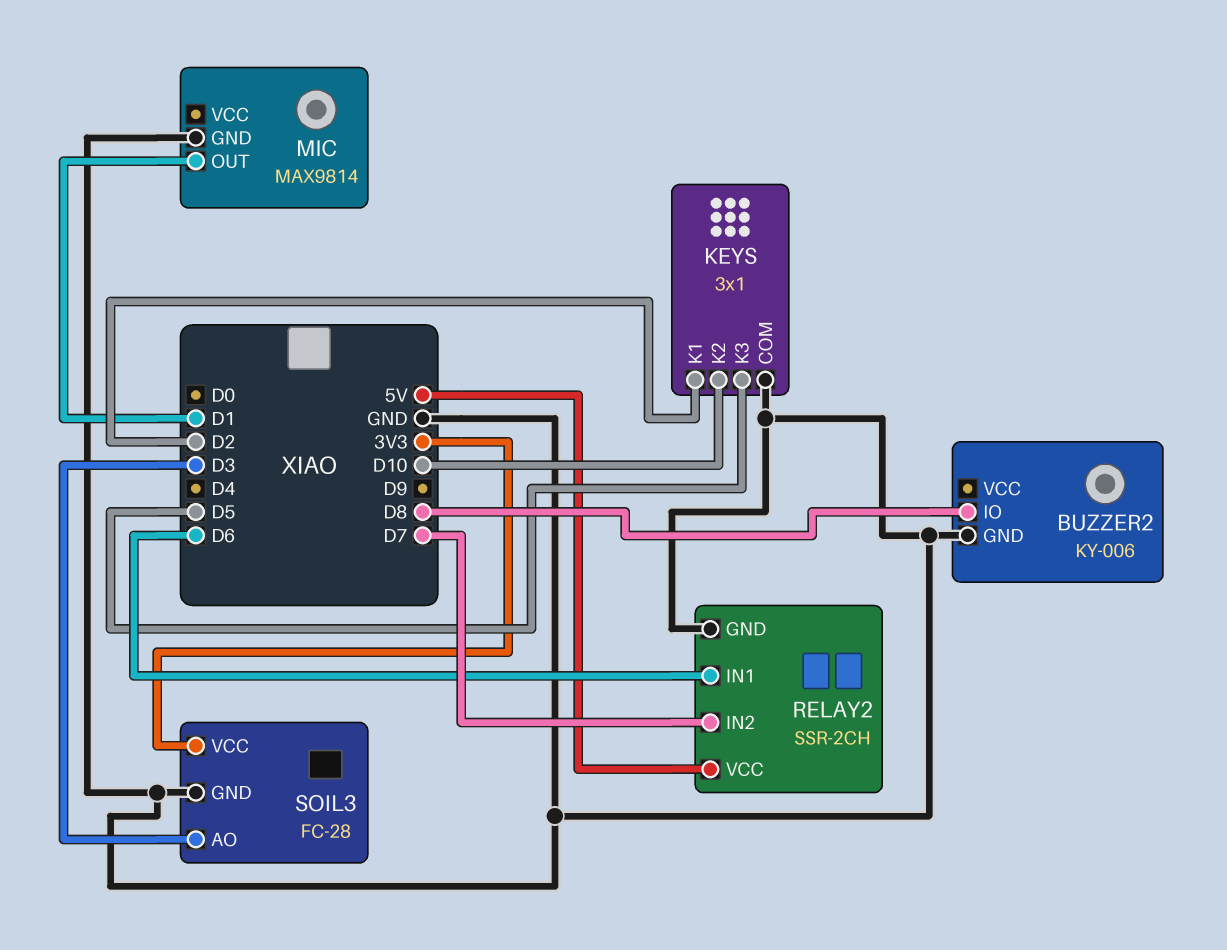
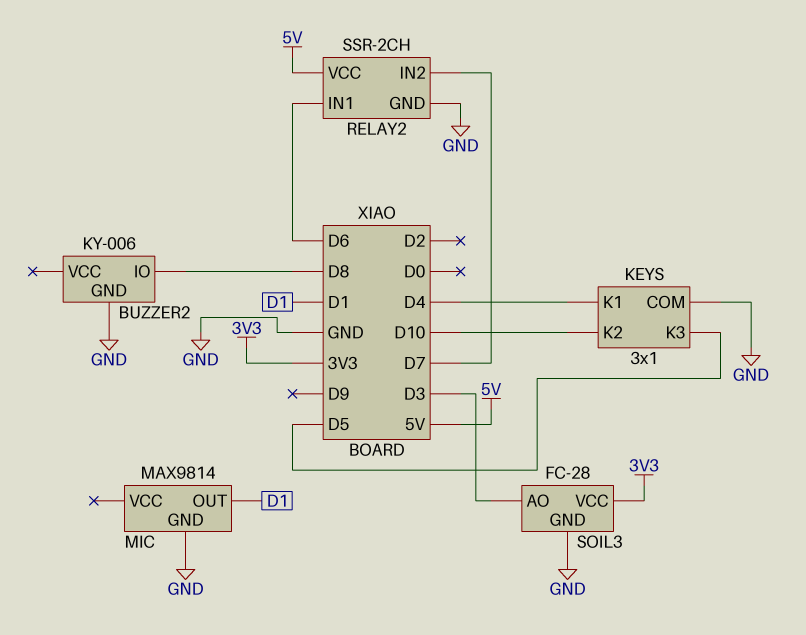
KEYS pin K1: D2 -> D4

